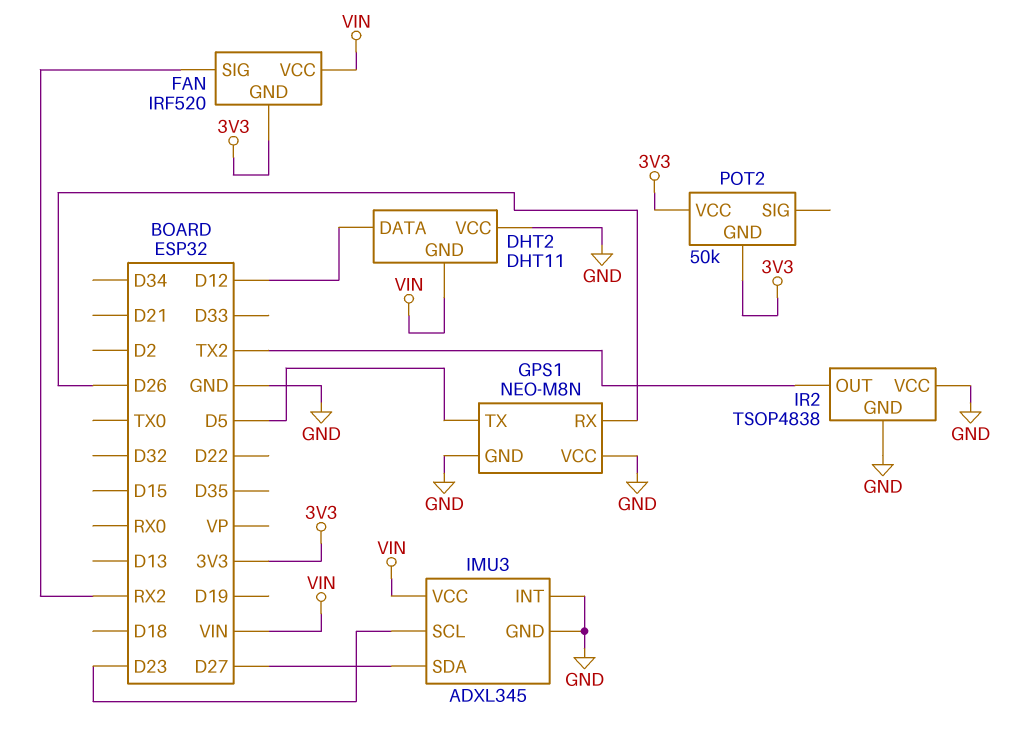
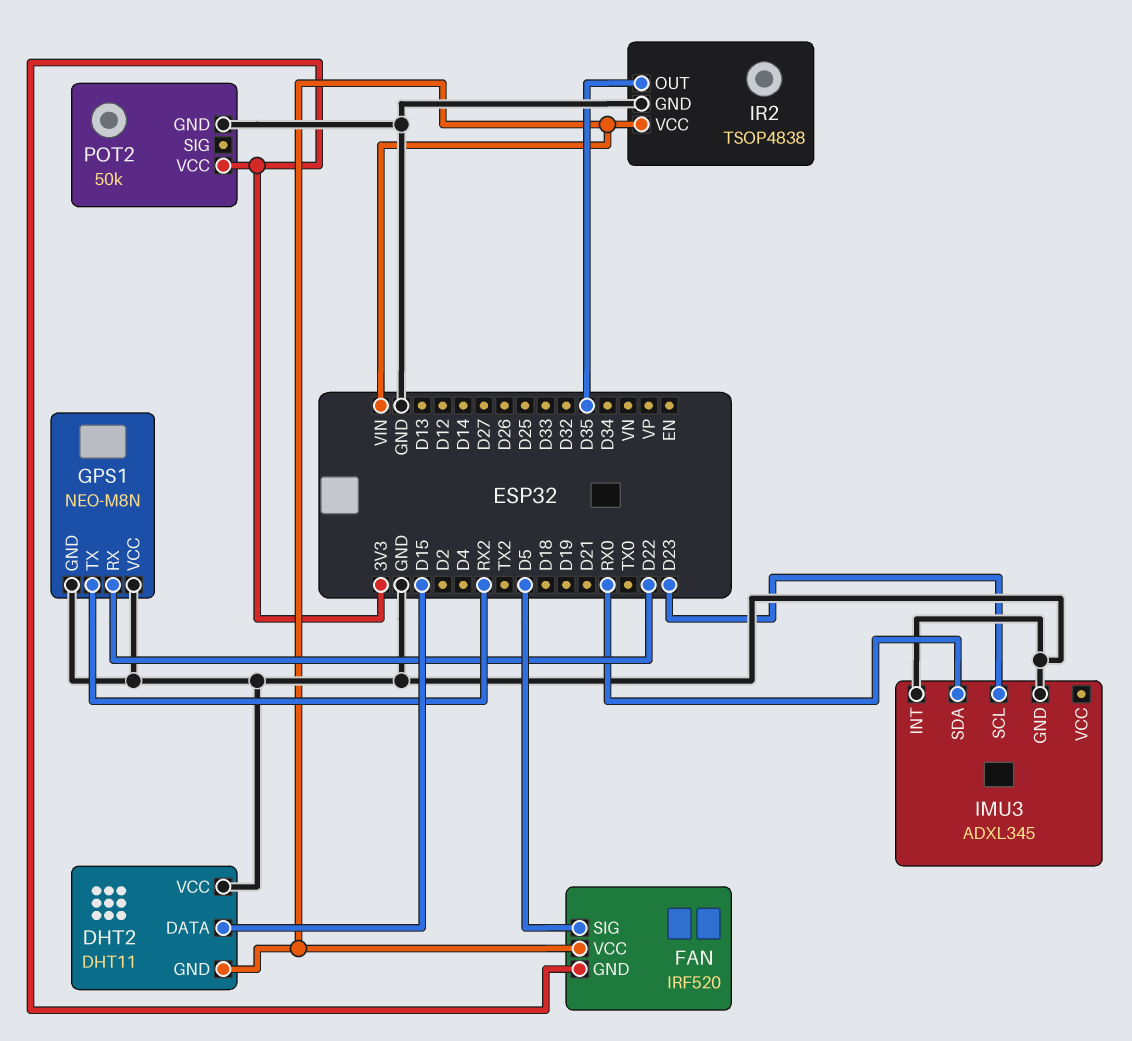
DHT2 pin DATA: D12 -> D15
FAN pin SIG: RX2 -> D5
GPS1 pin RX: D26 -> D22
GPS1 pin TX: D5 -> RX2
IMU3 pin SDA: D27 -> RX0
IMU3 pin VCC: VIN -> none
IR2 pin OUT: TX2 -> D35
IR2 pin VCC: GND -> VIN
POT2 pin GND: 3V3 -> GND

